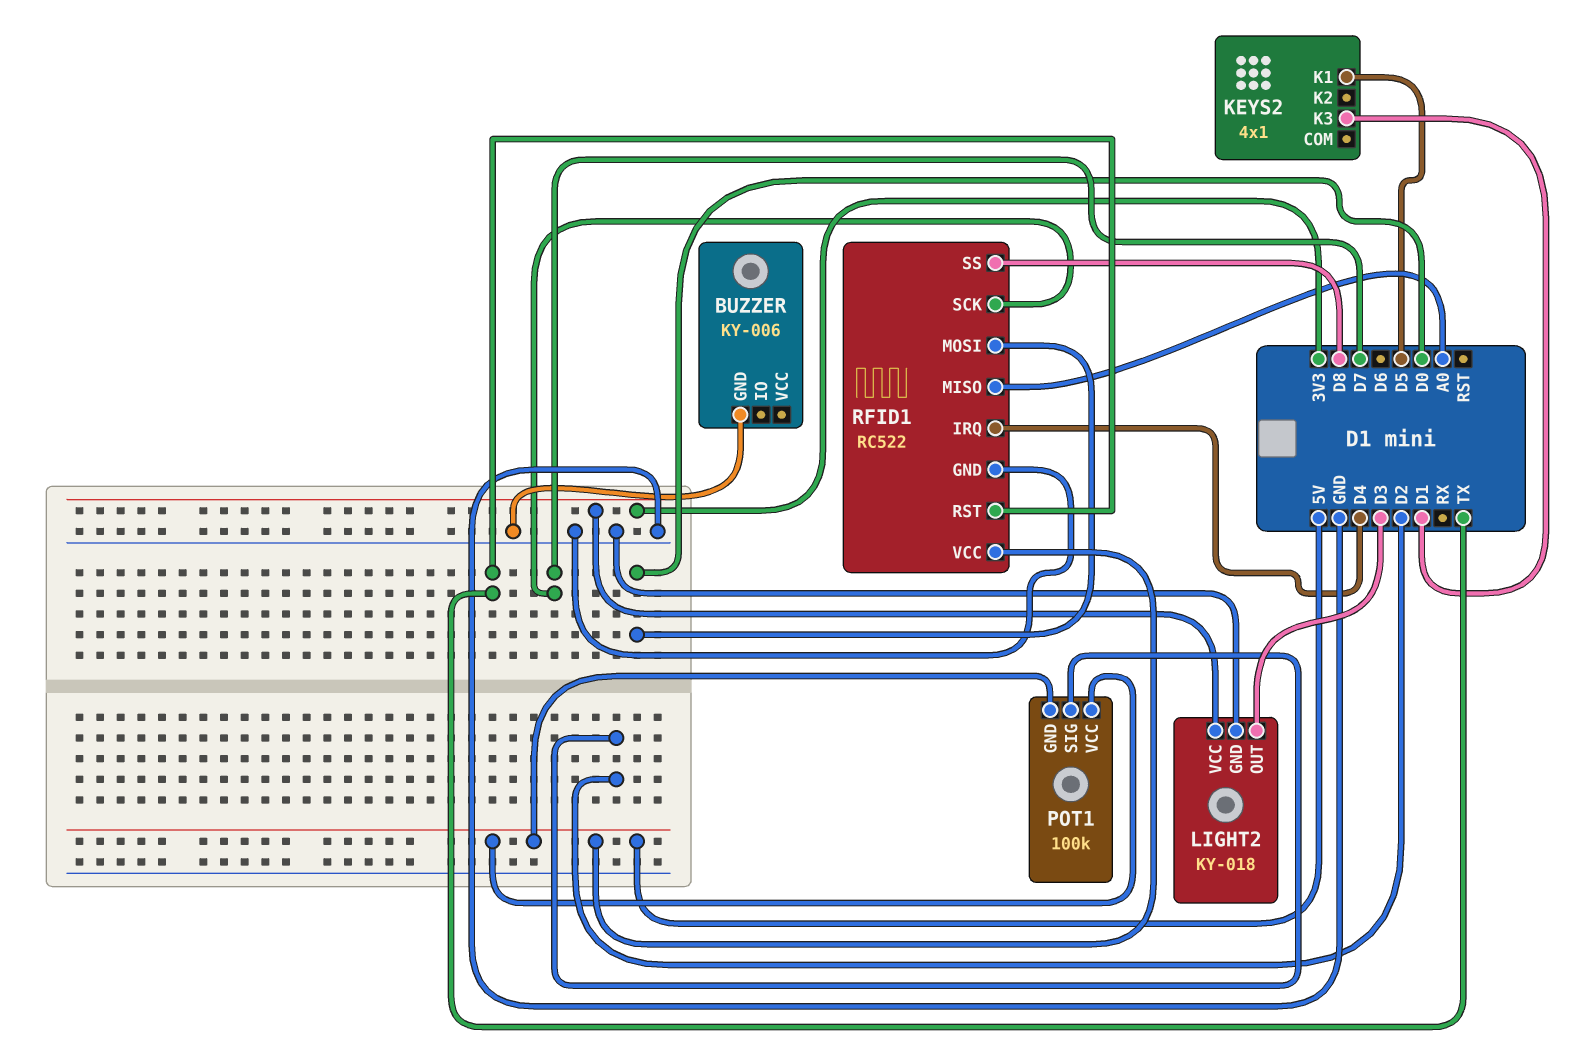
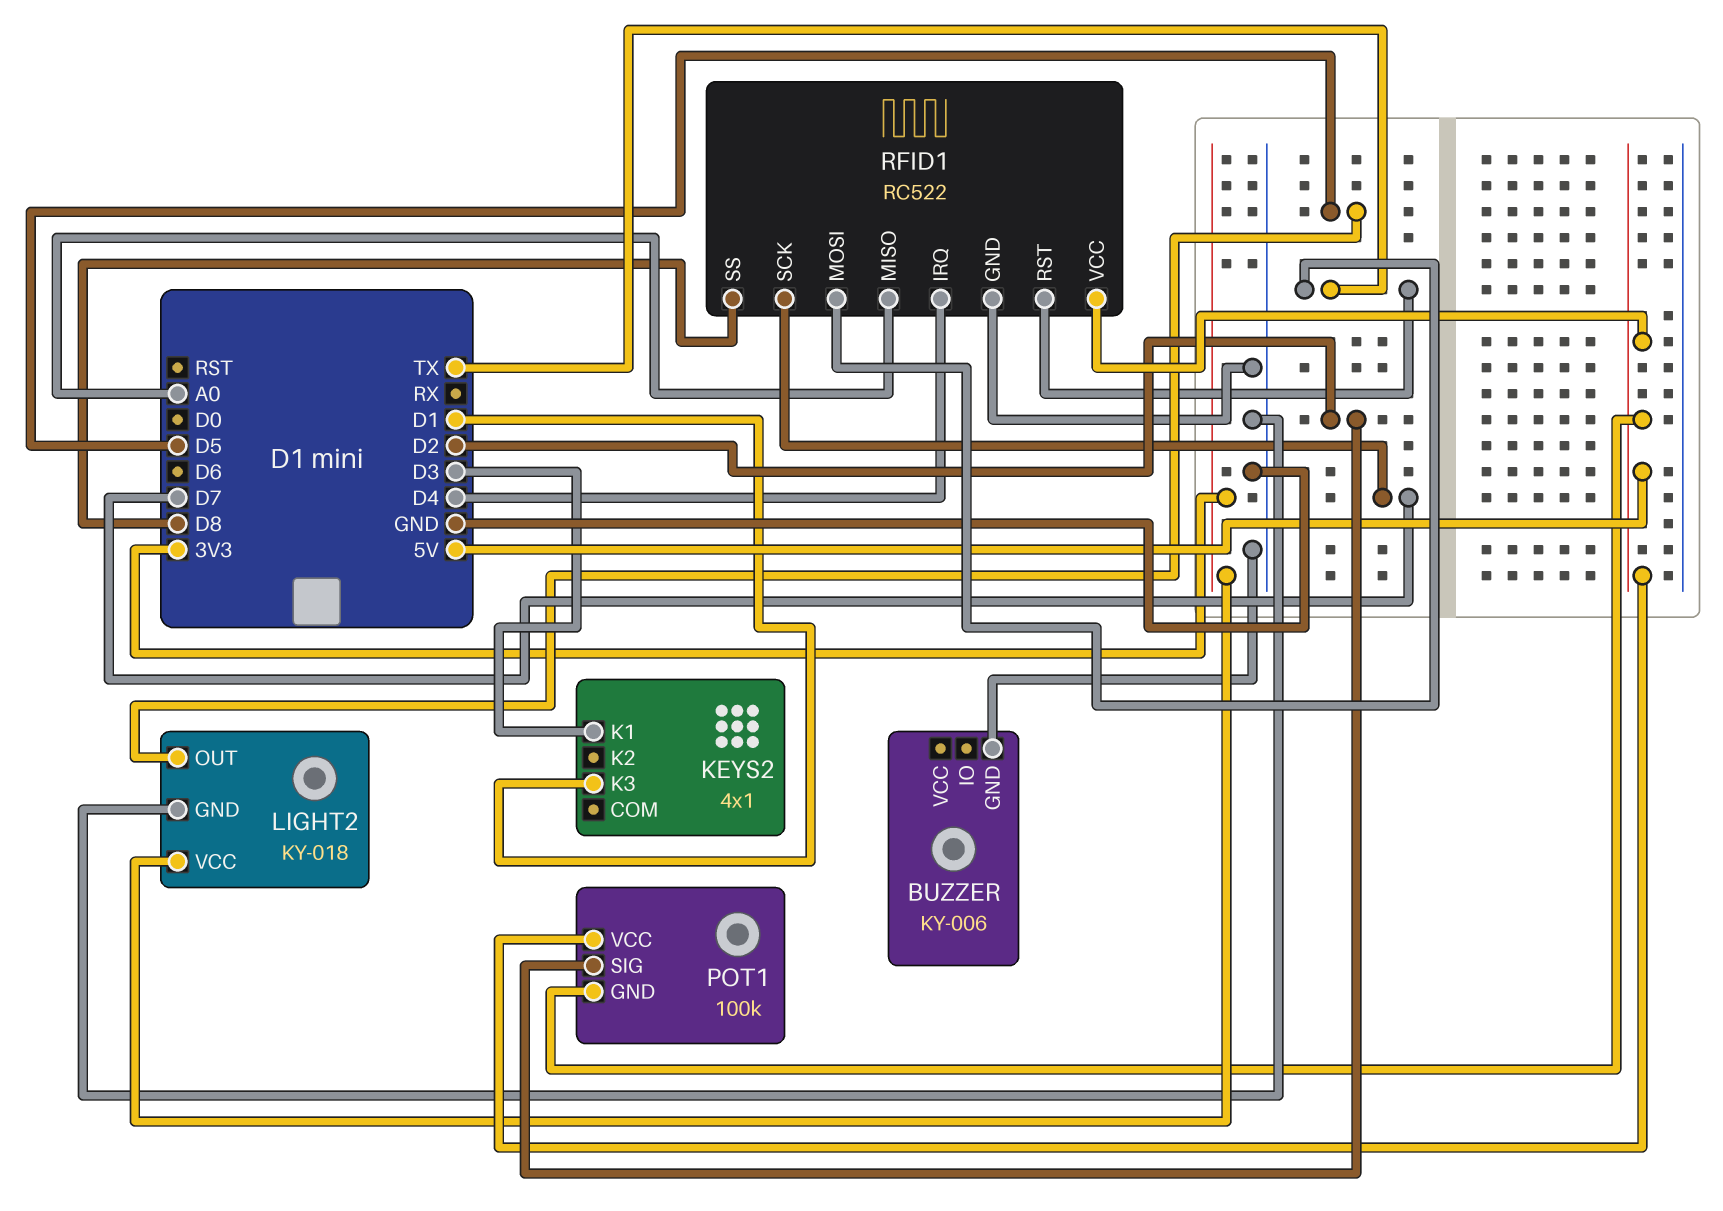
KEYS2 pin K1: D5 -> D3
LIGHT2 pin OUT: D3 -> D5
RFID1 pin MOSI: D0 -> TX

